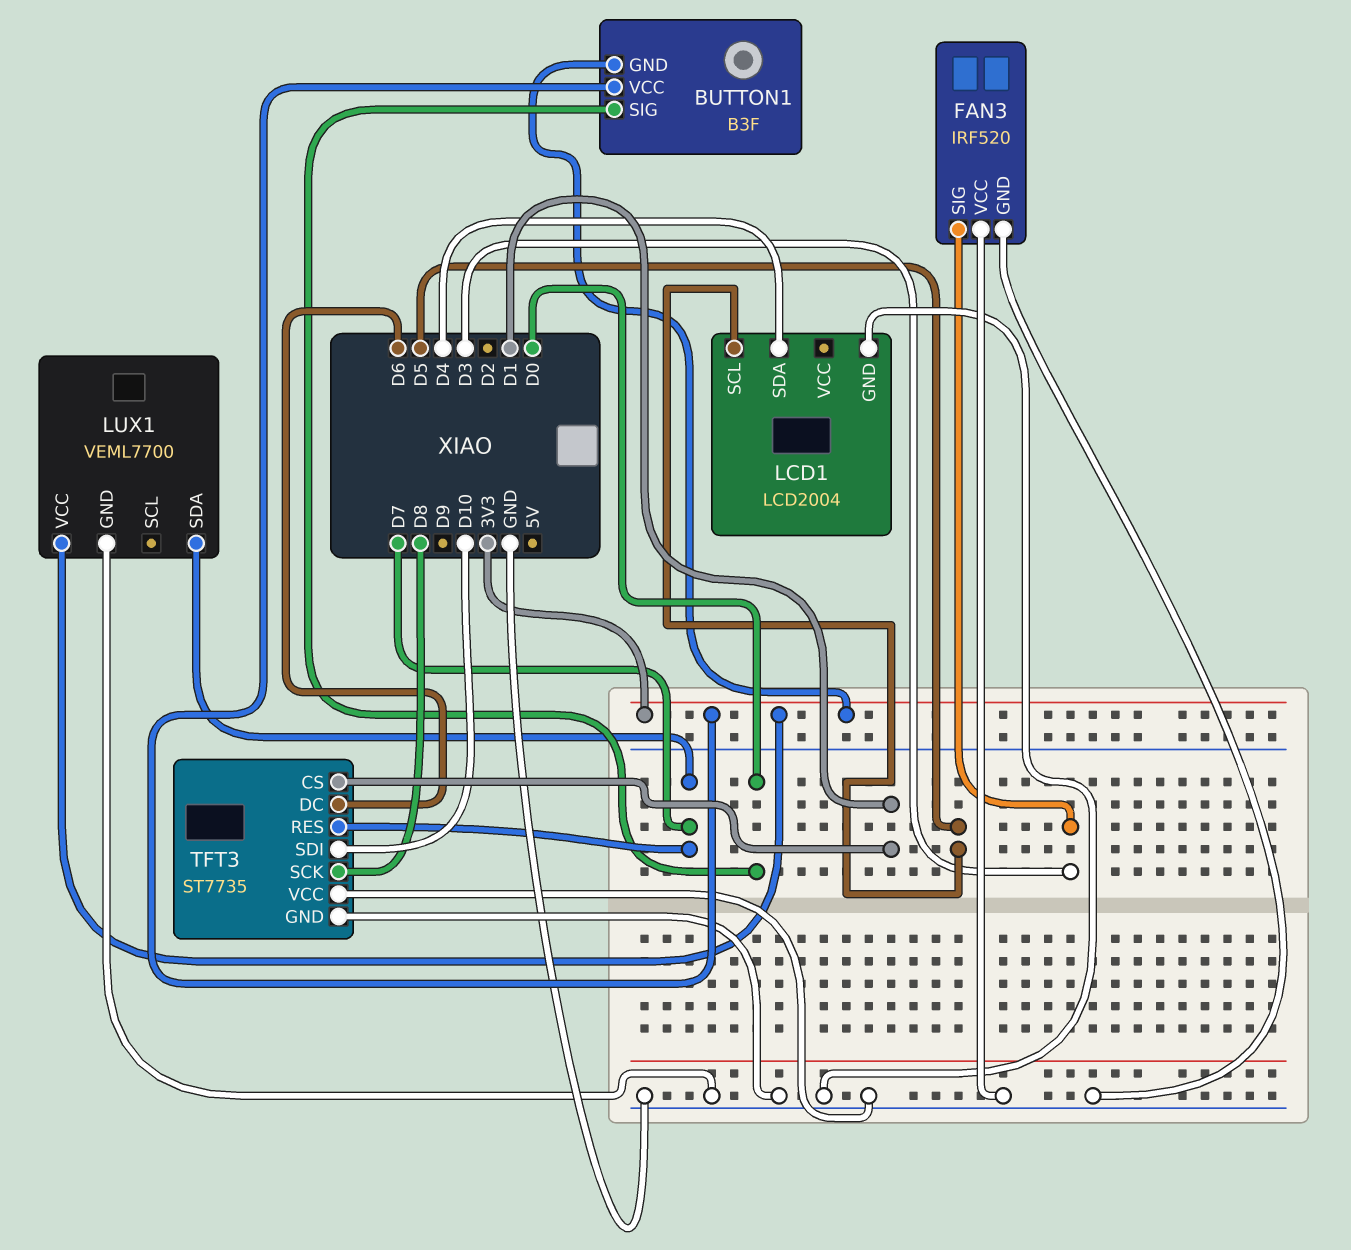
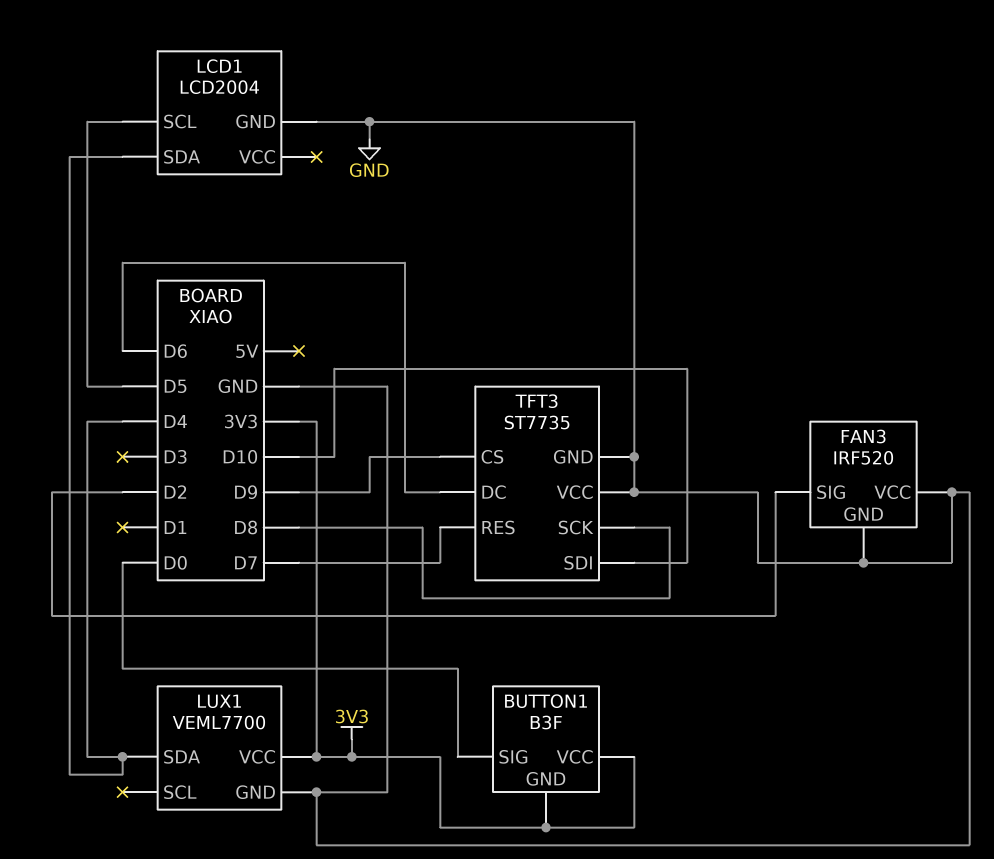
FAN3 pin SIG: D3 -> D2
LUX1 pin SDA: D7 -> D4
TFT3 pin CS: D1 -> D9

